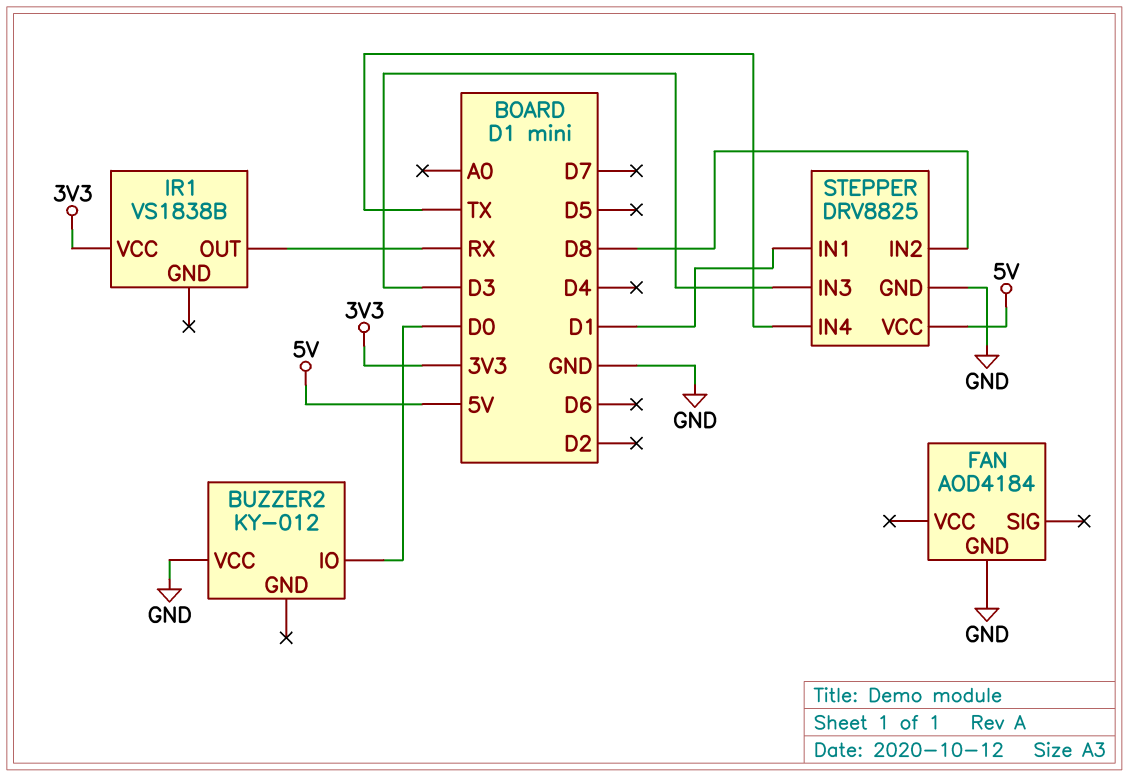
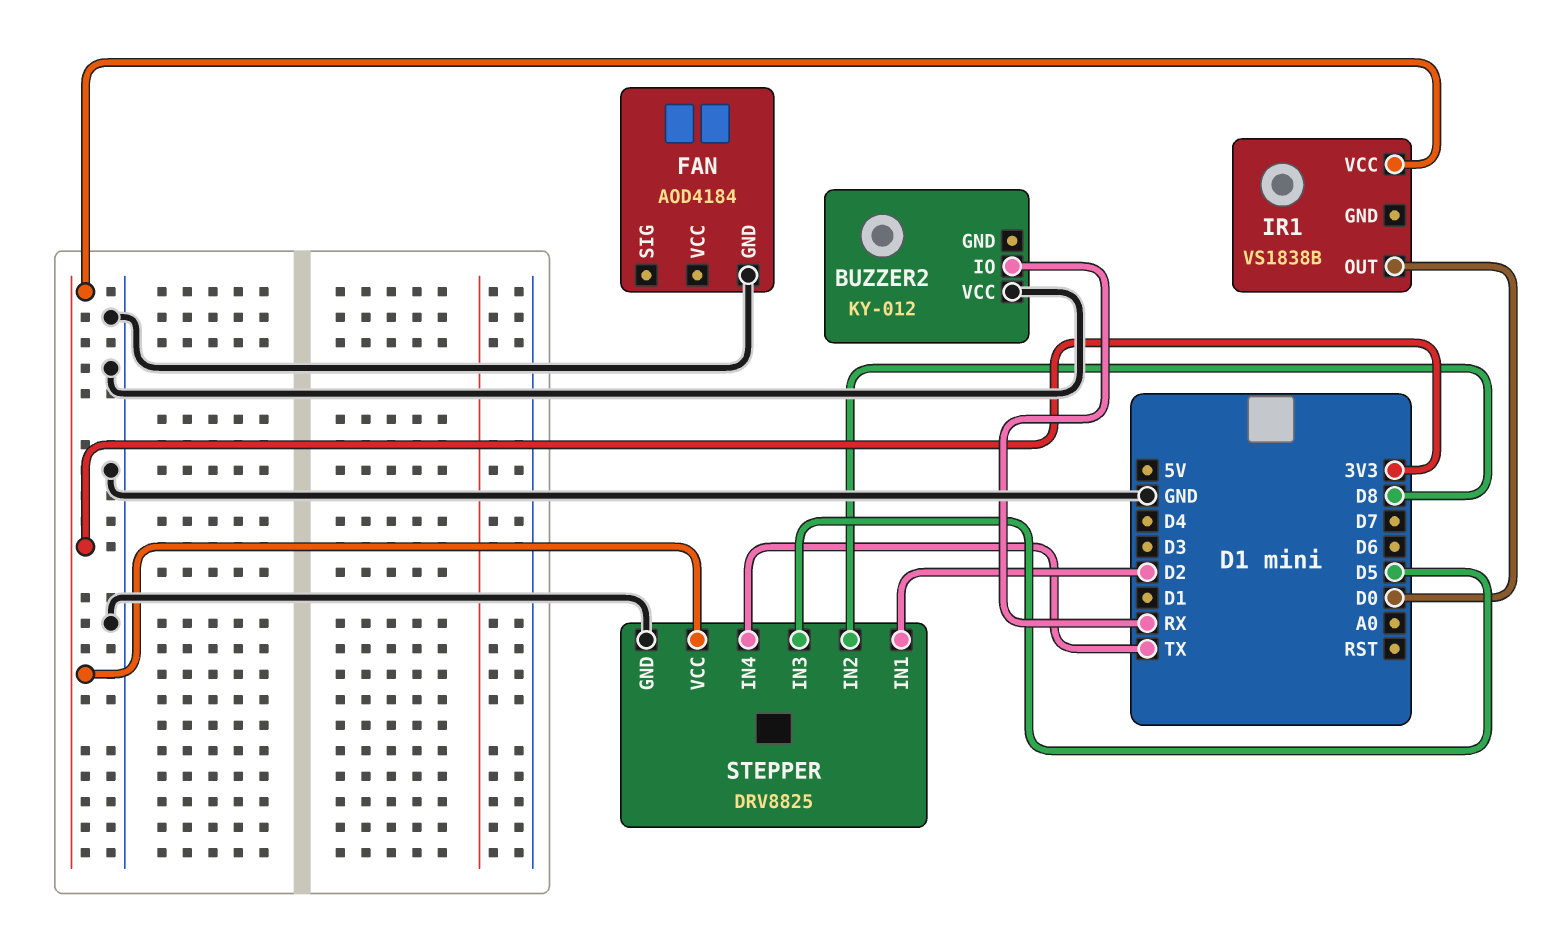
BUZZER2 pin IO: D0 -> RX
IR1 pin OUT: RX -> D0
STEPPER pin IN1: D1 -> D2
STEPPER pin IN3: D3 -> D5
STEPPER pin VCC: 5V -> 3V3

